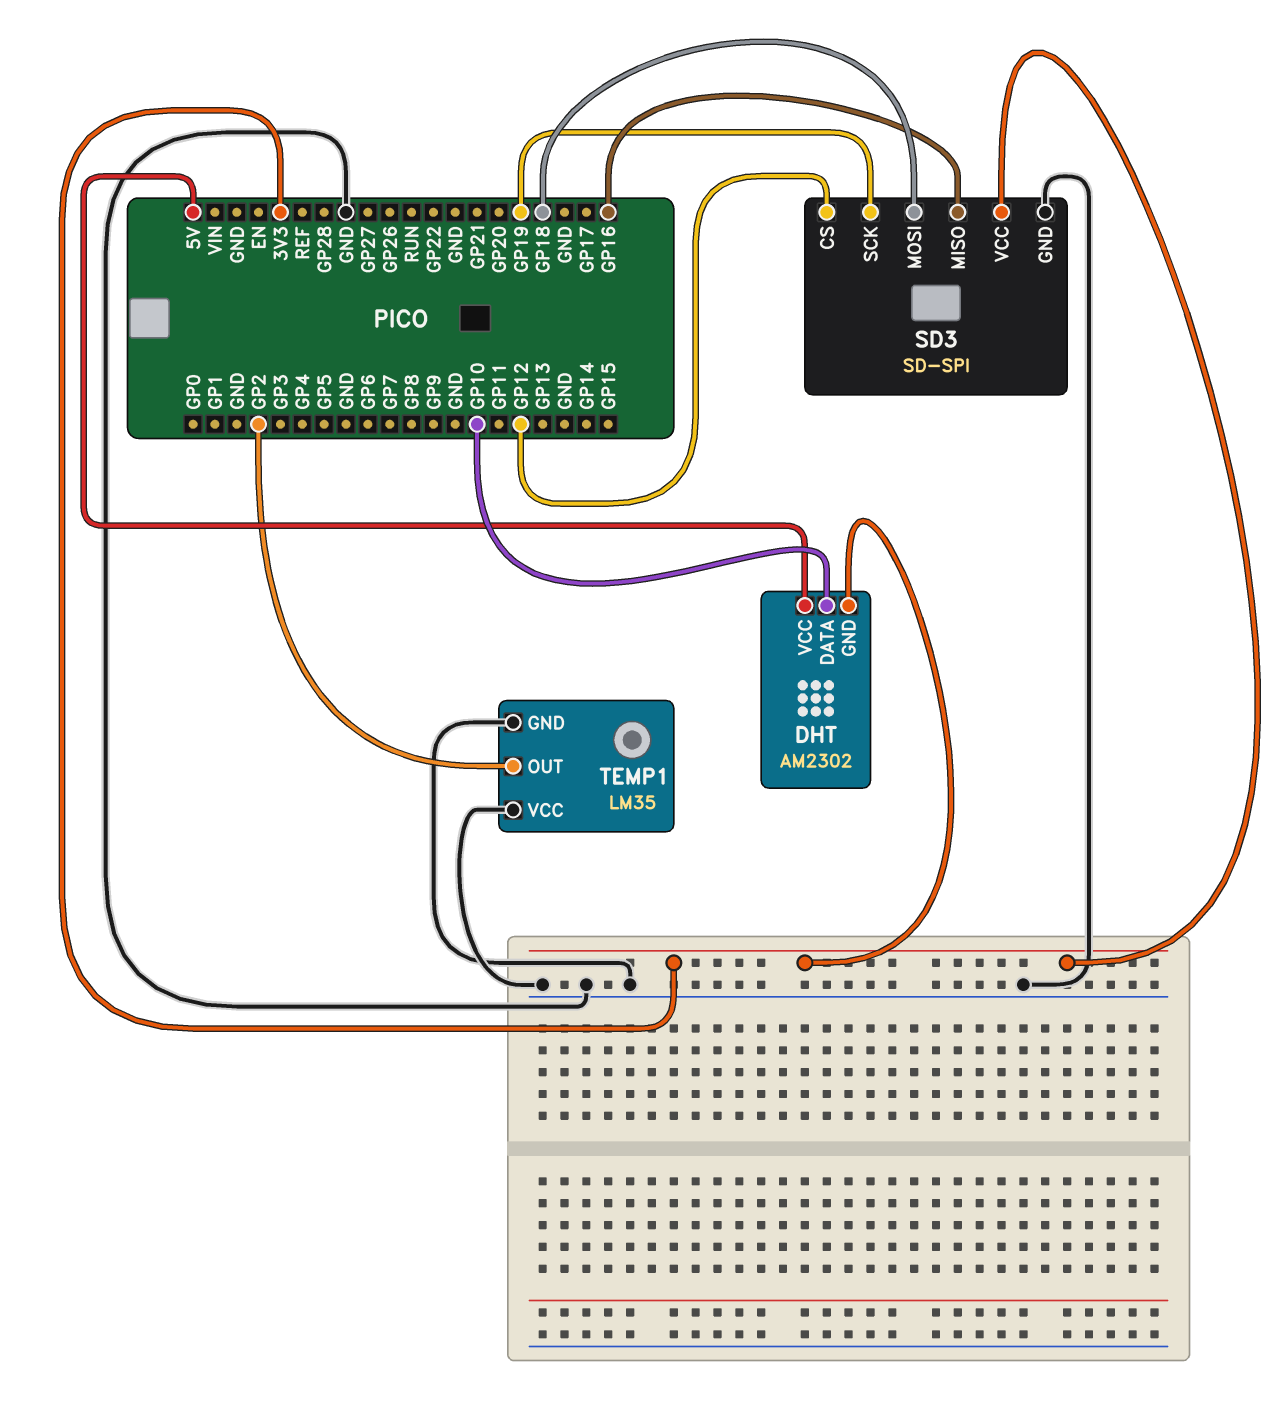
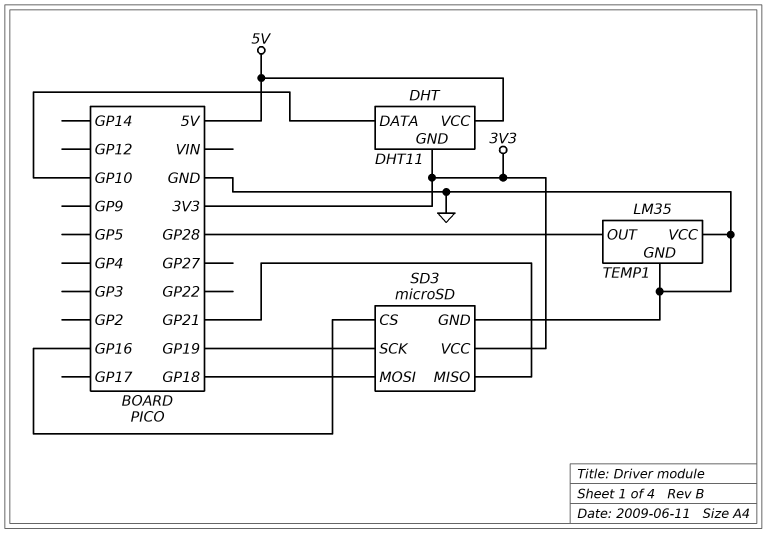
DHT: AM2302 -> DHT11
SD3: SD-SPI -> microSD
SD3 pin CS: GP12 -> GP16
SD3 pin MISO: GP16 -> GP21
TEMP1 pin OUT: GP2 -> GP28

